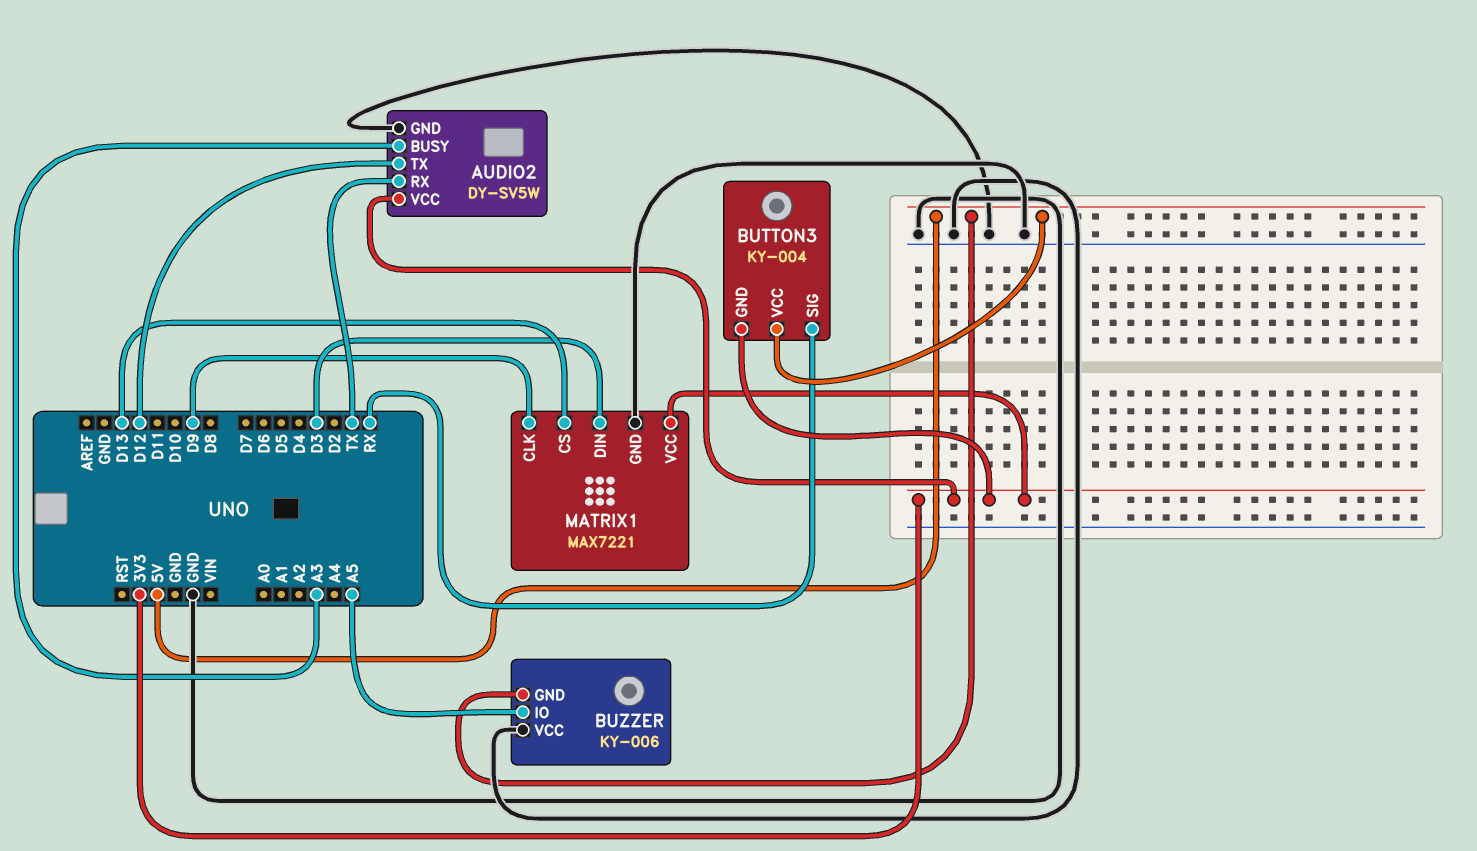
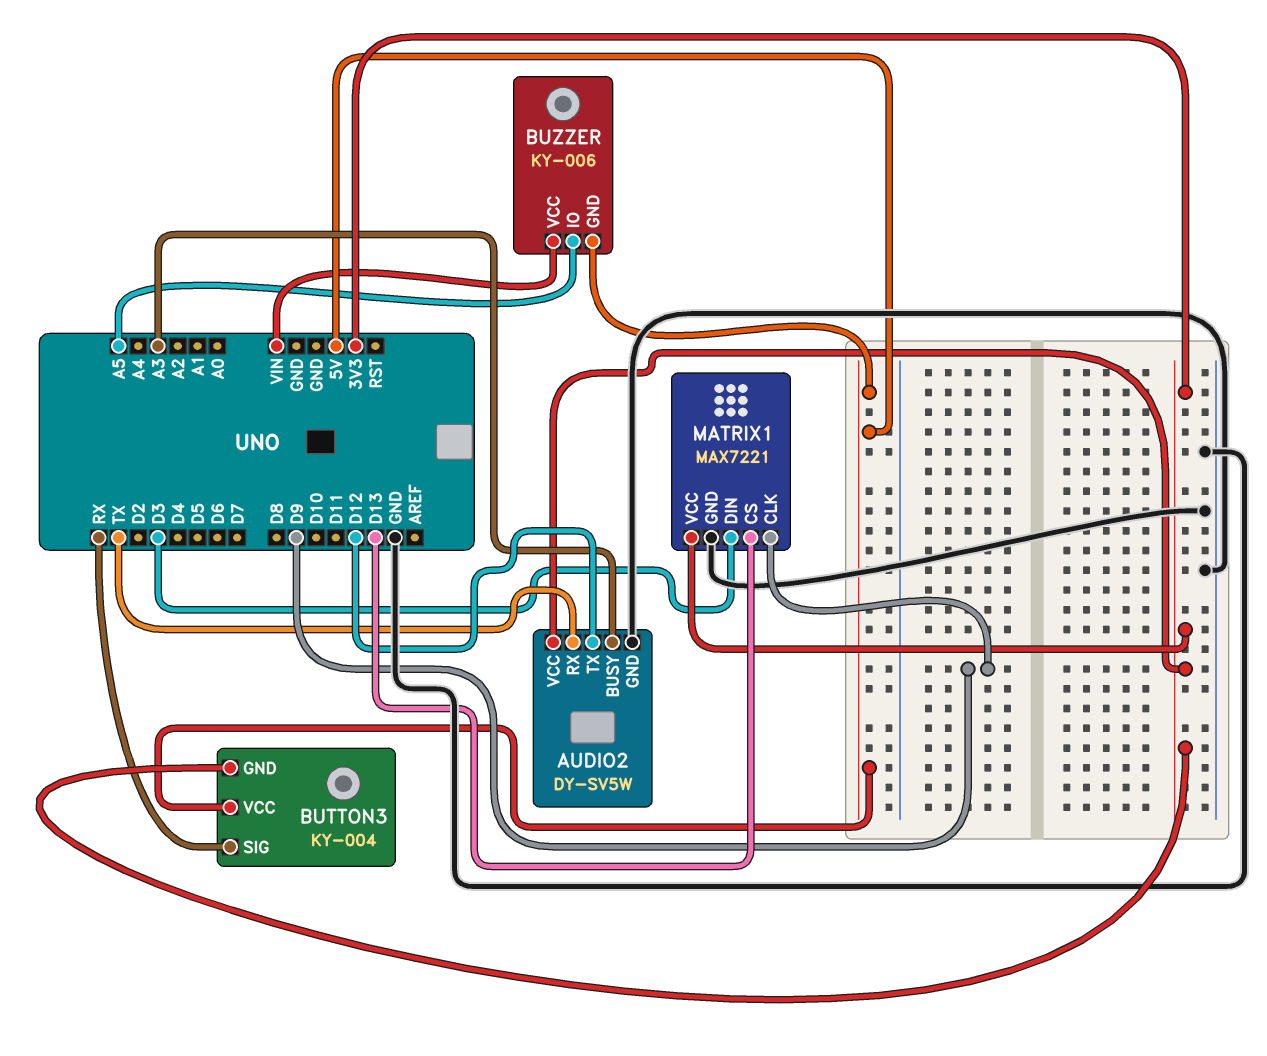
BUZZER pin VCC: GND -> VIN

